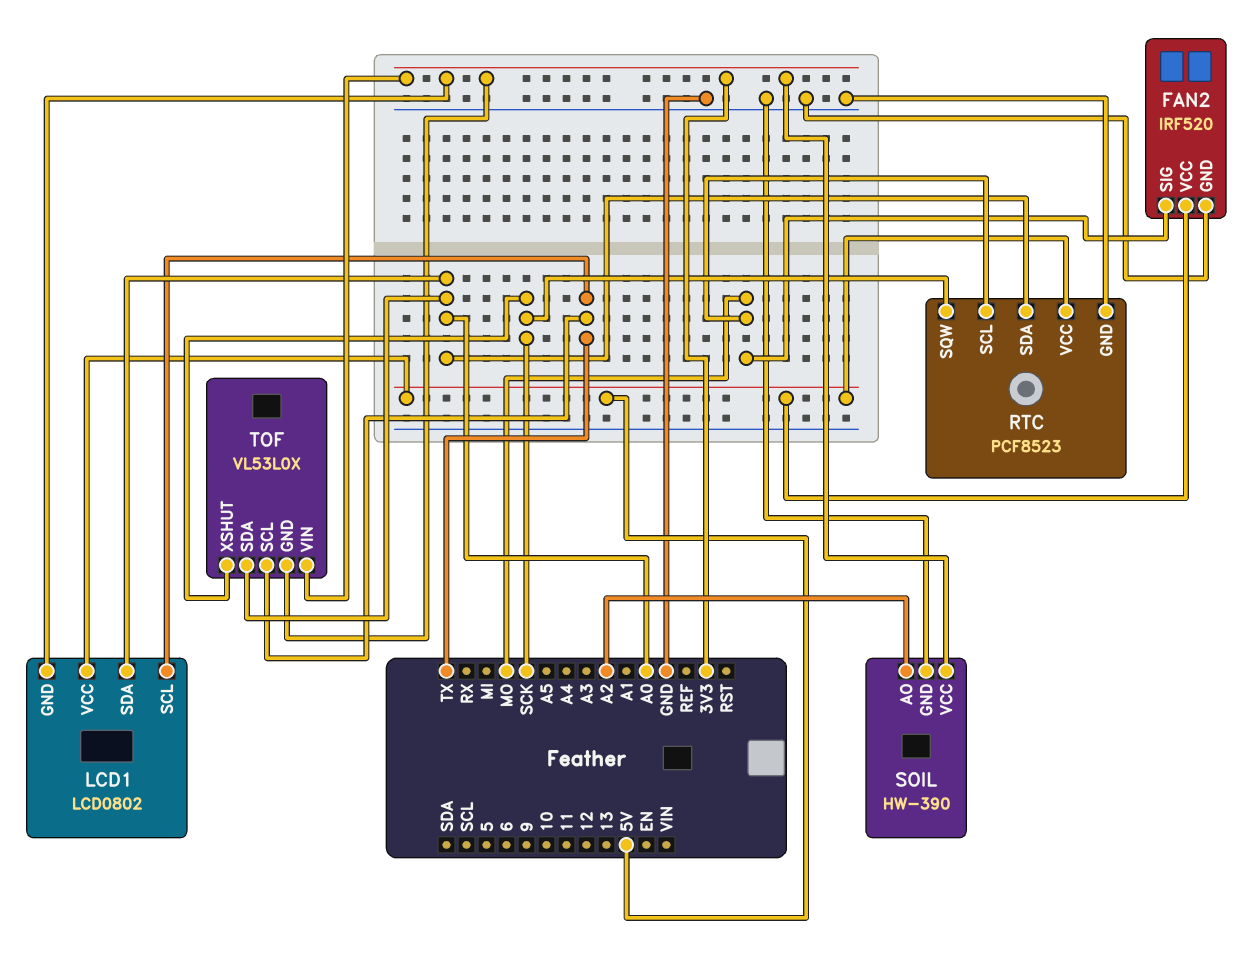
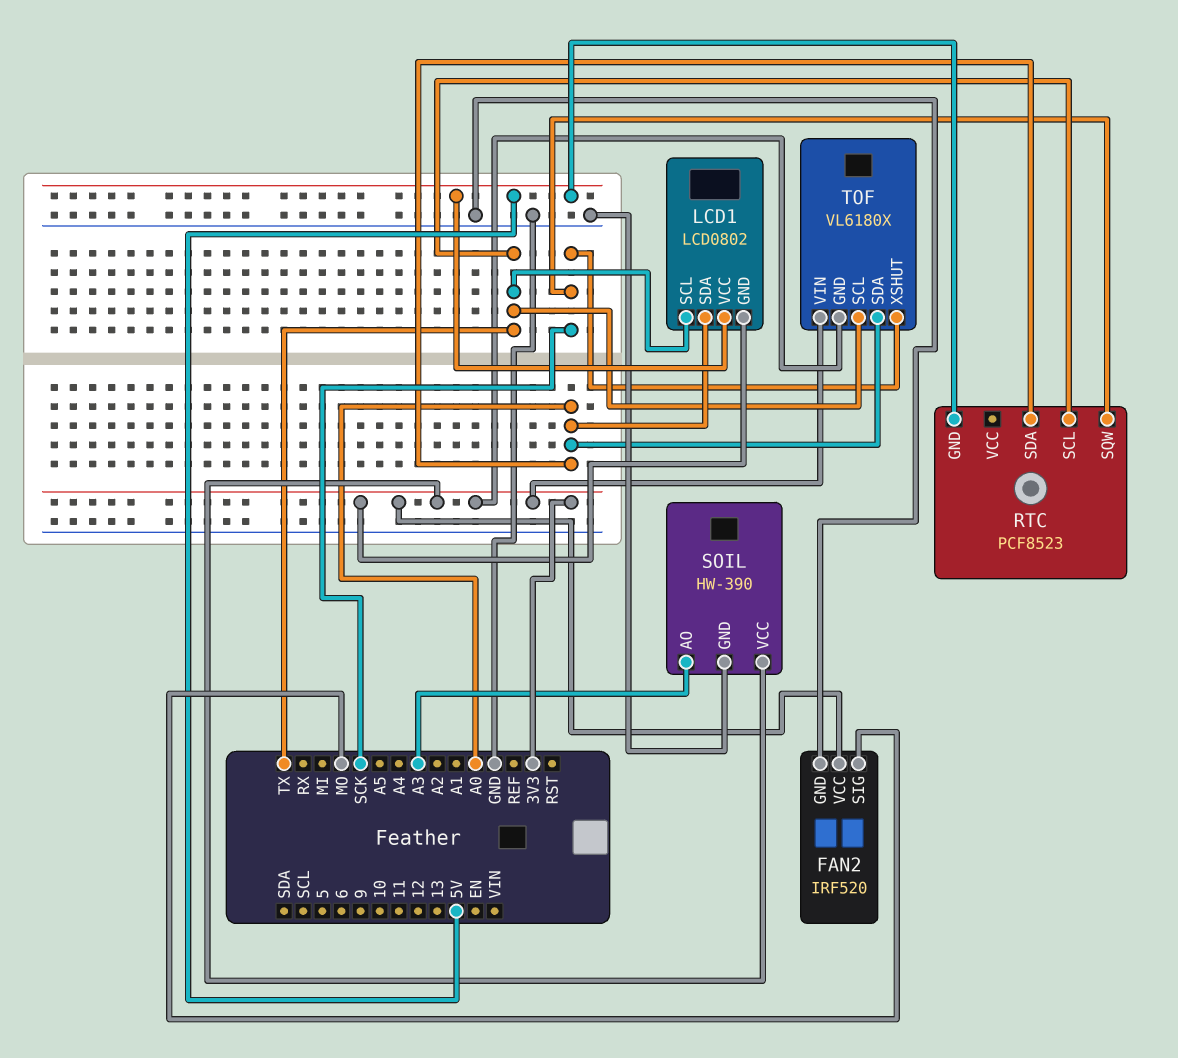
FAN2 pin VCC: 5V -> 3V3
RTC pin GND: GND -> 5V
RTC pin SCL: MO -> TX
RTC pin VCC: 5V -> none
SOIL pin AO: A2 -> A3
TOF: VL53L0X -> VL6180X

